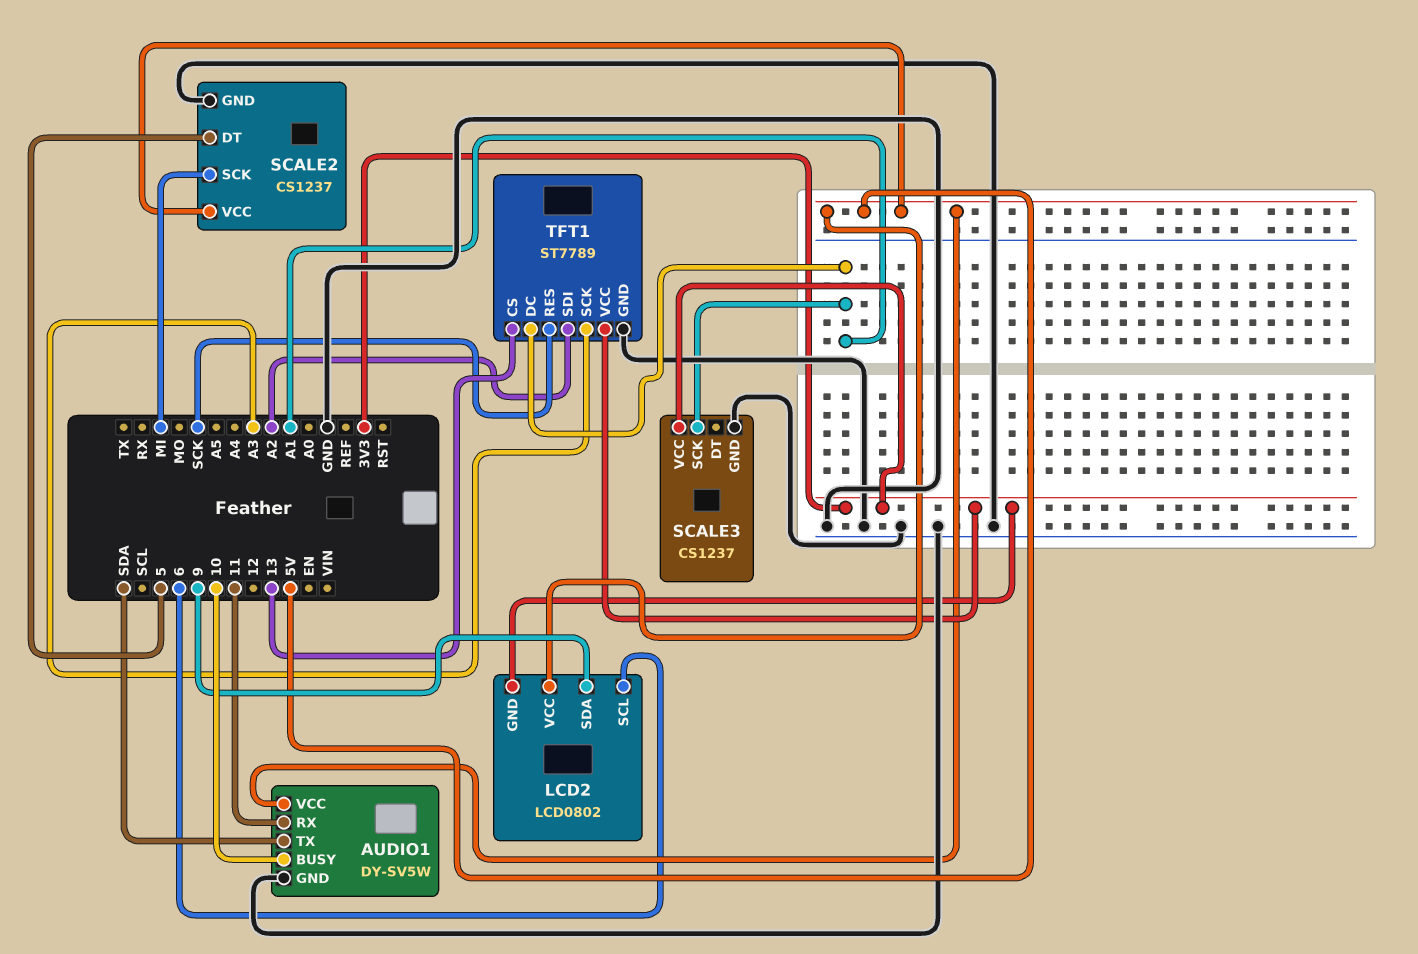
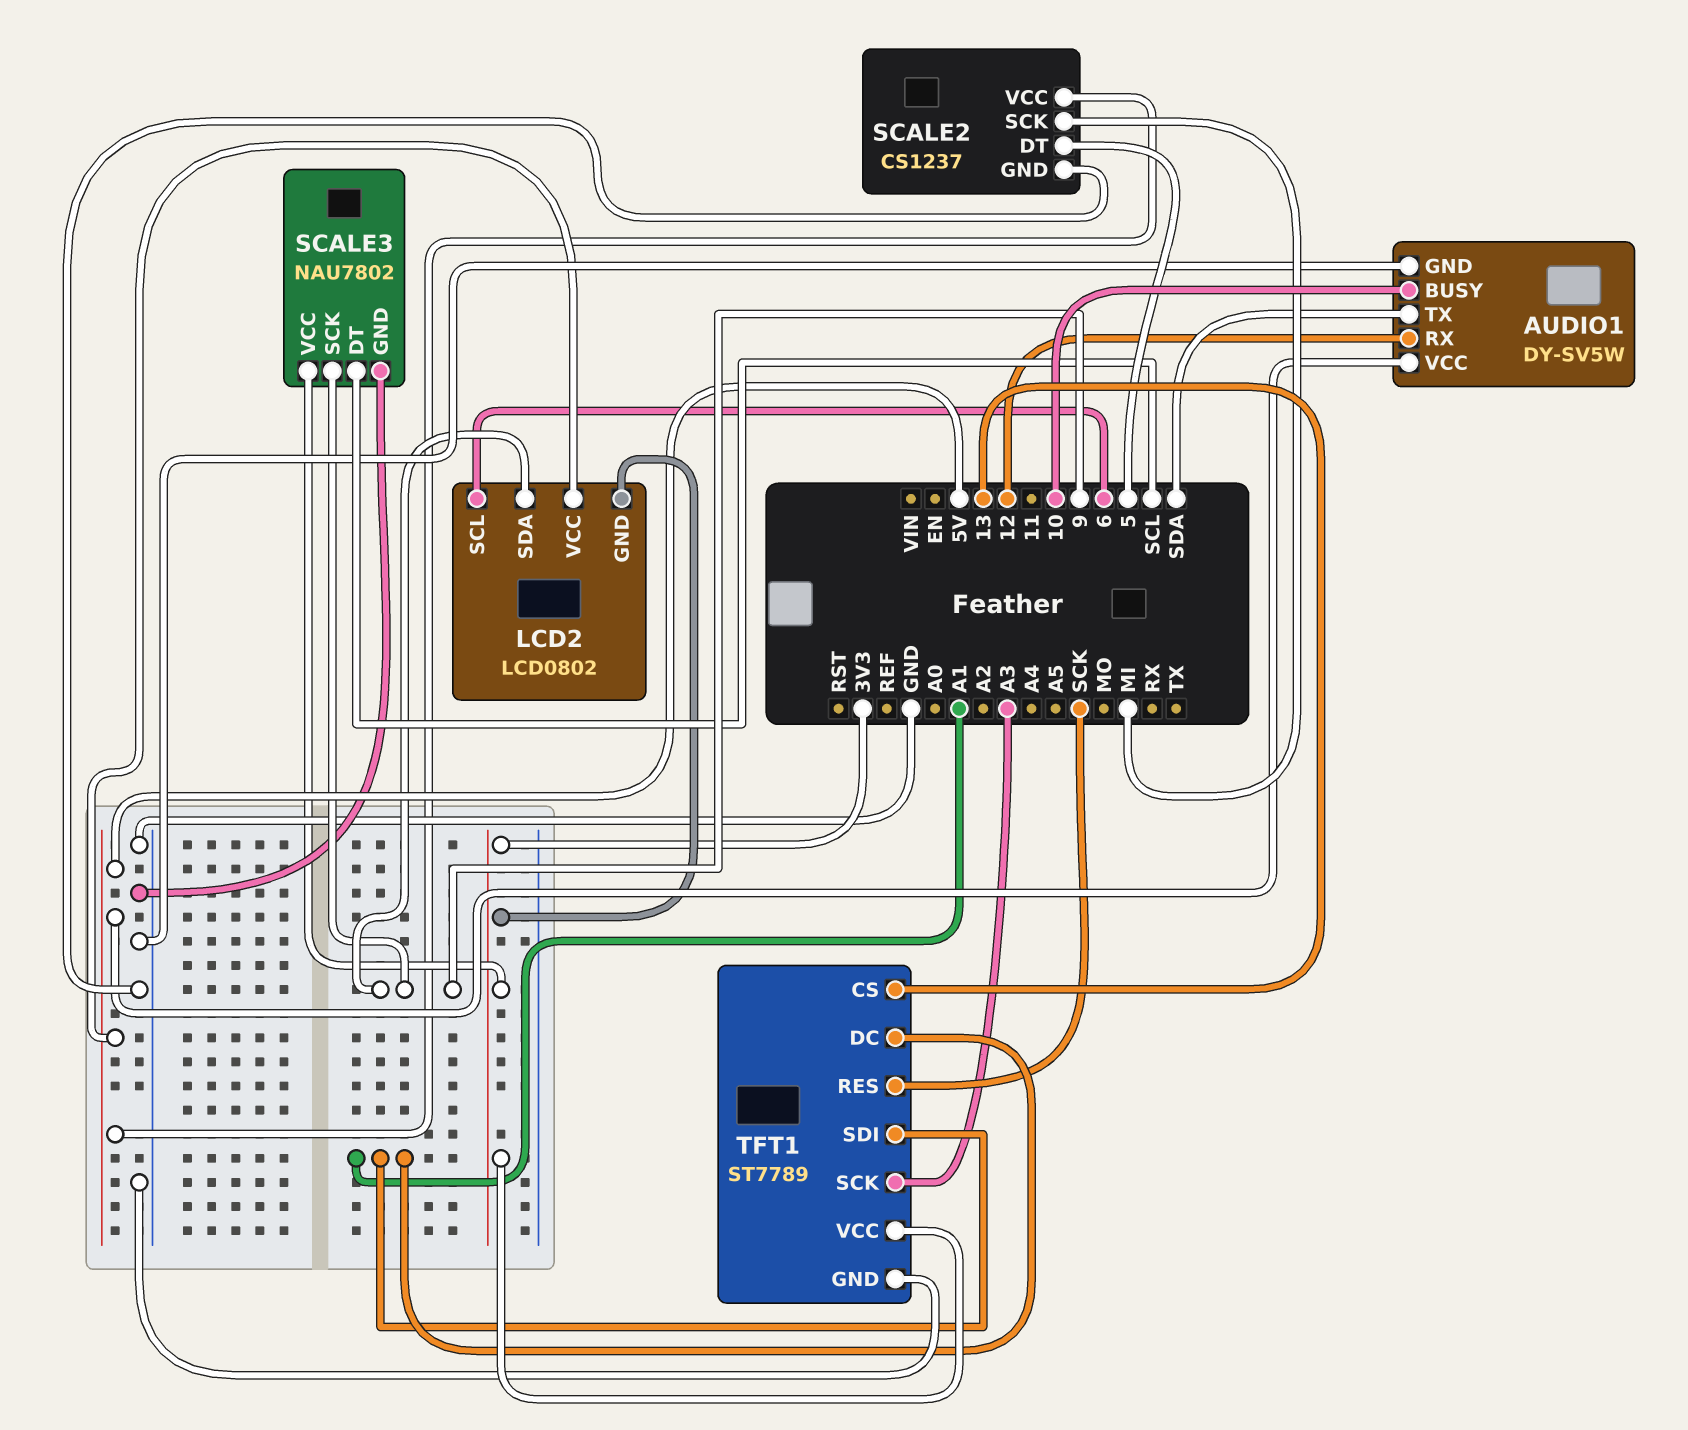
AUDIO1 pin RX: 11 -> 12
SCALE3: CS1237 -> NAU7802
SCALE3 pin DT: none -> SCL
SCALE3 pin SCK: A1 -> 9
TFT1 pin SDI: A2 -> A1

